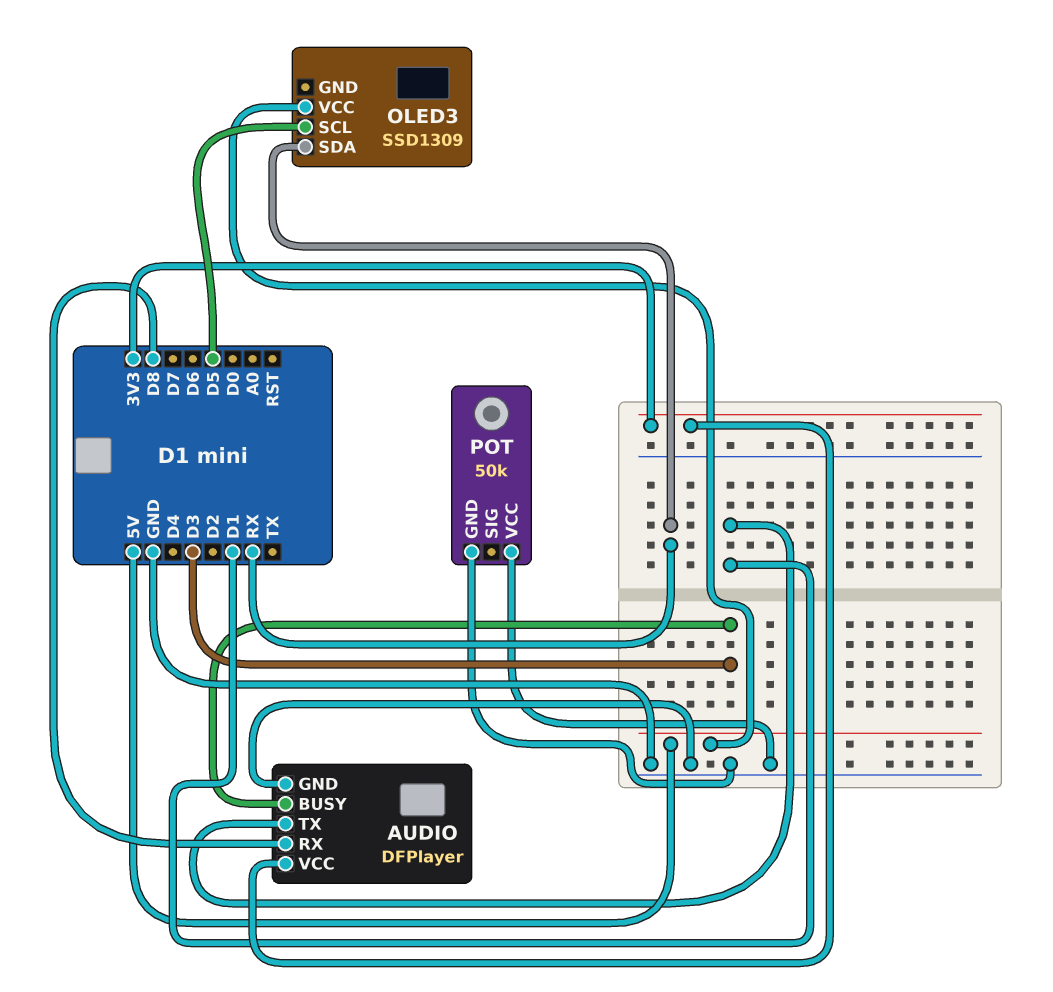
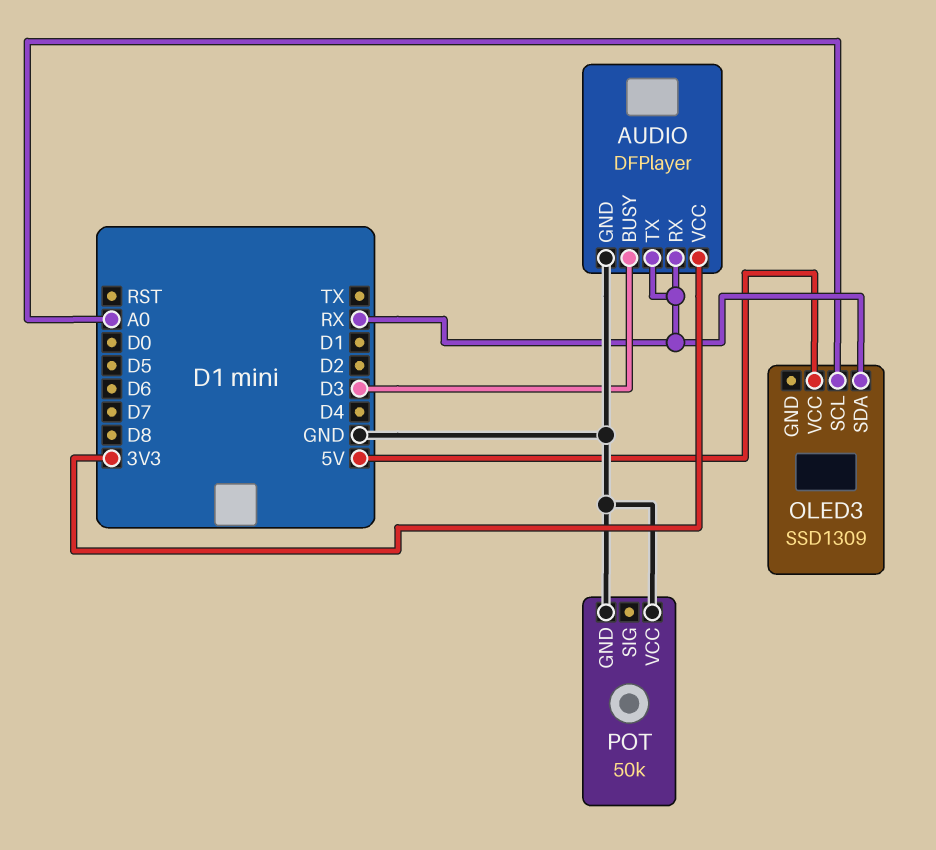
AUDIO pin RX: D8 -> RX
AUDIO pin TX: D1 -> RX
OLED3 pin SCL: D5 -> A0

